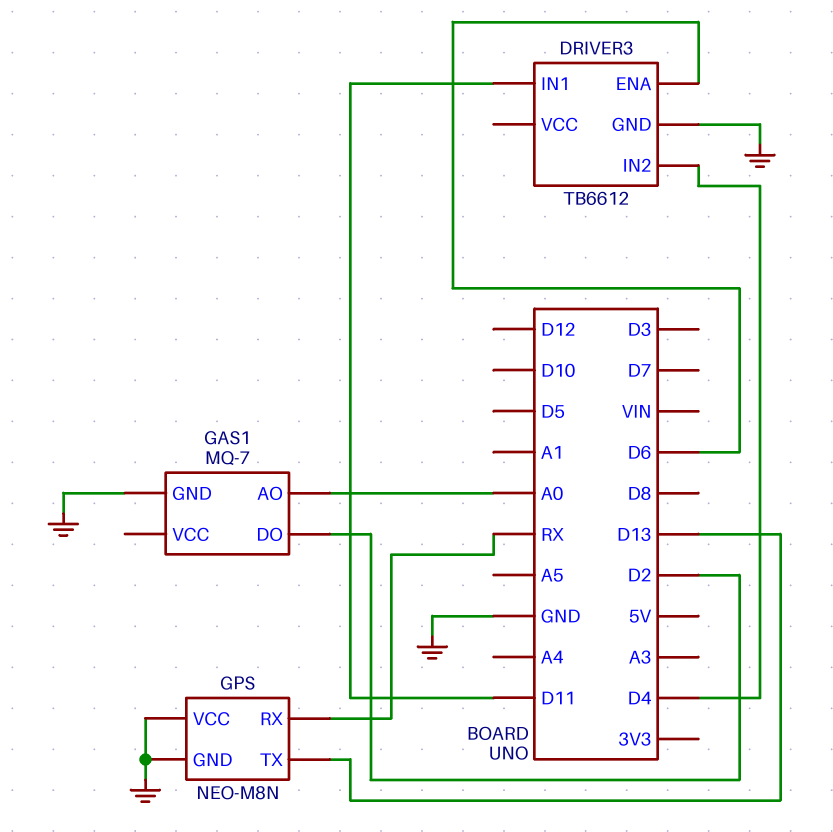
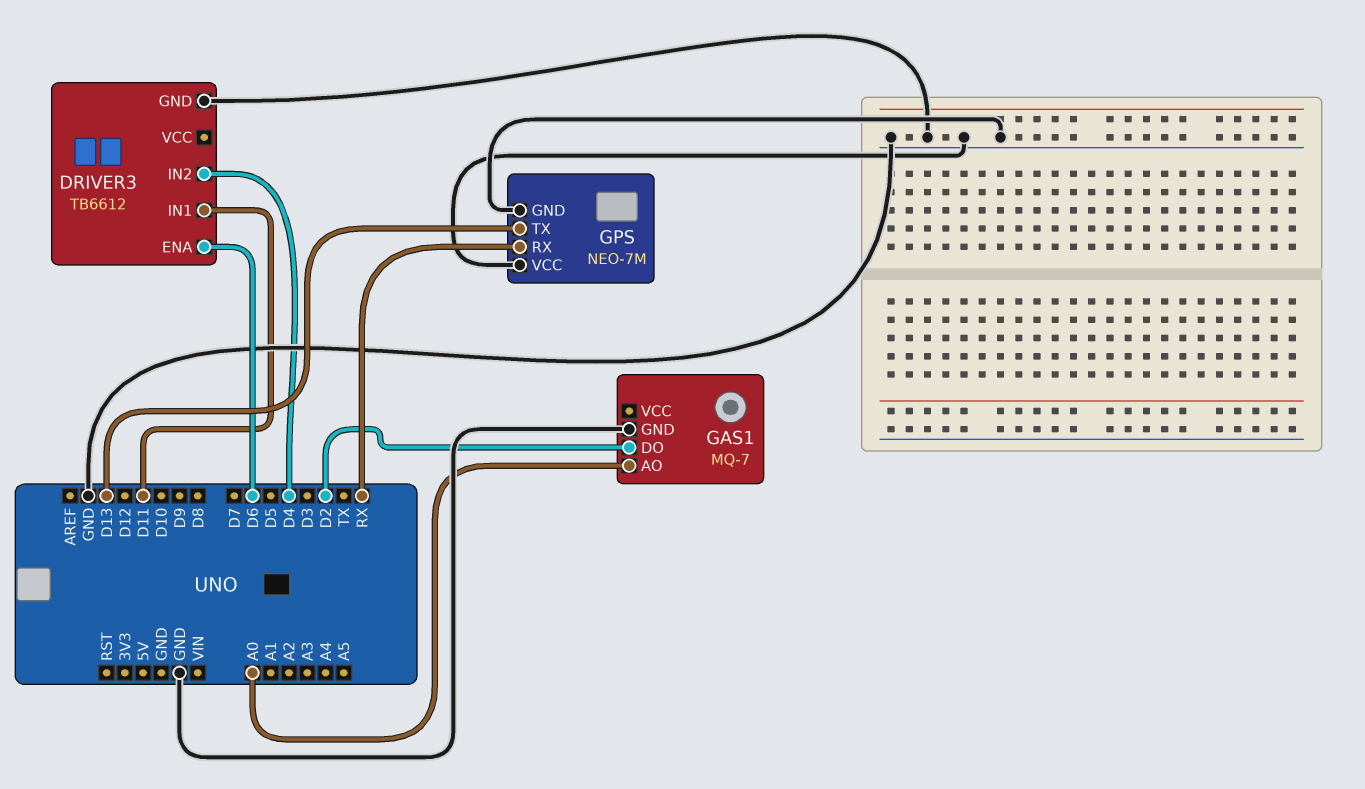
GPS: NEO-M8N -> NEO-7M

